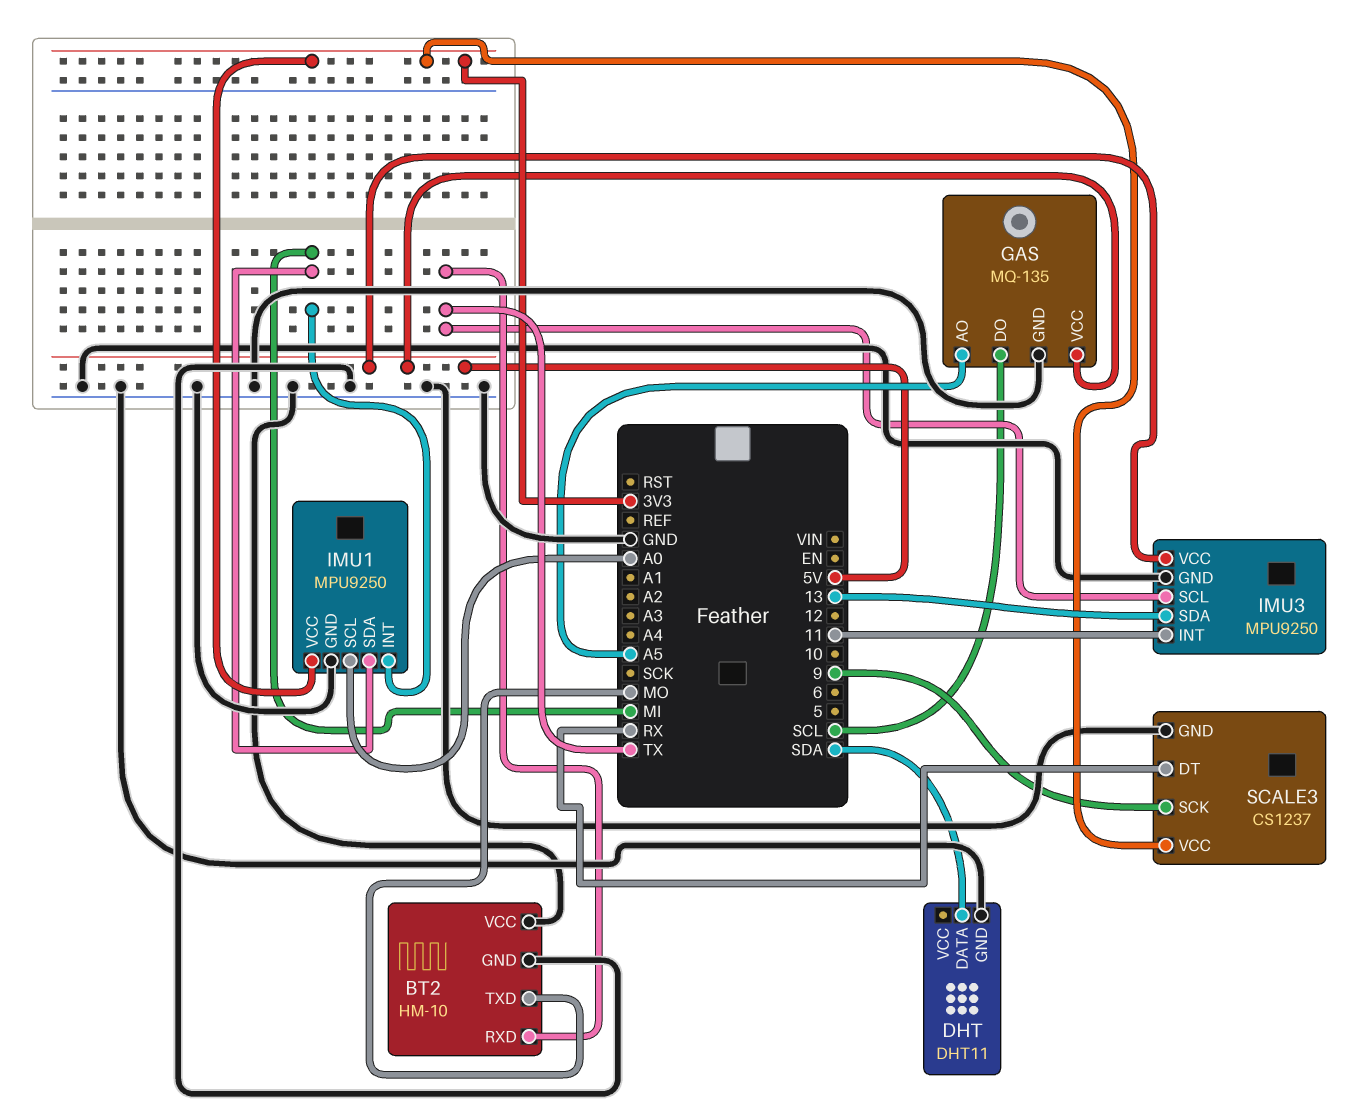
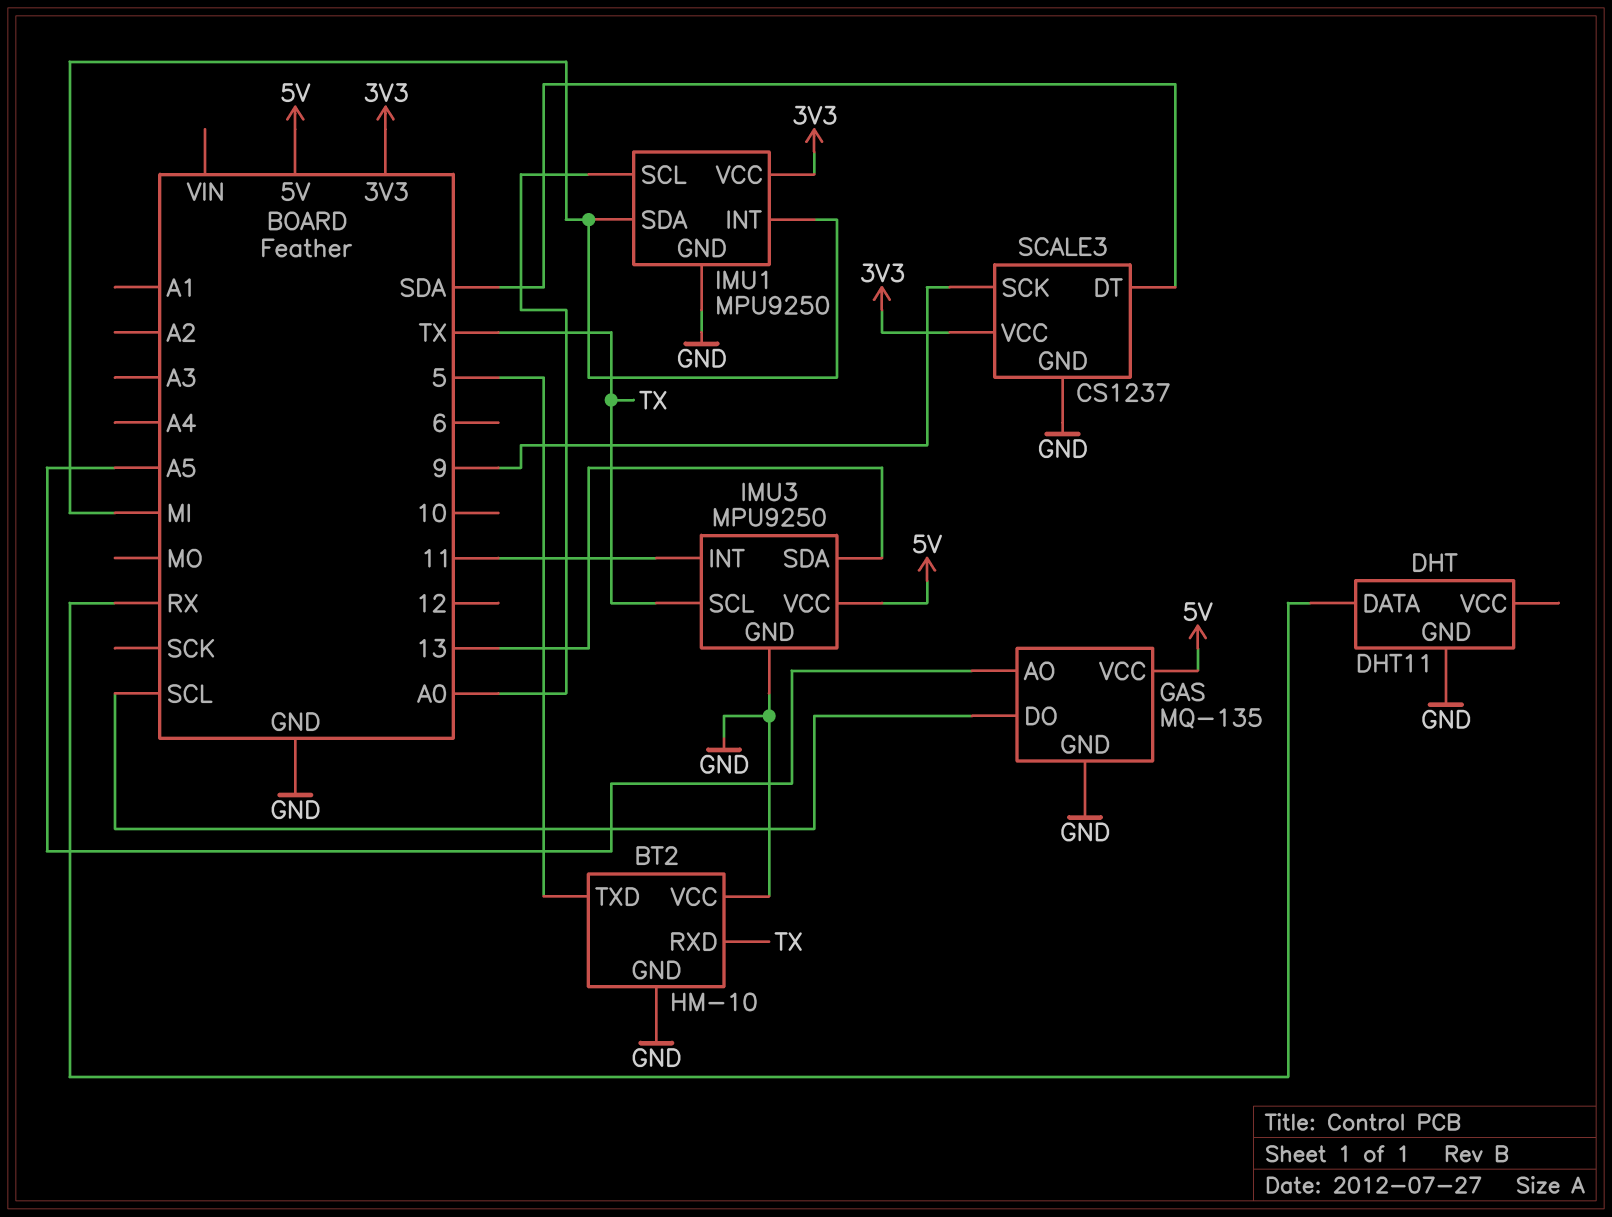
BT2 pin TXD: MO -> 5
DHT pin DATA: SDA -> RX
SCALE3 pin DT: RX -> SDA

